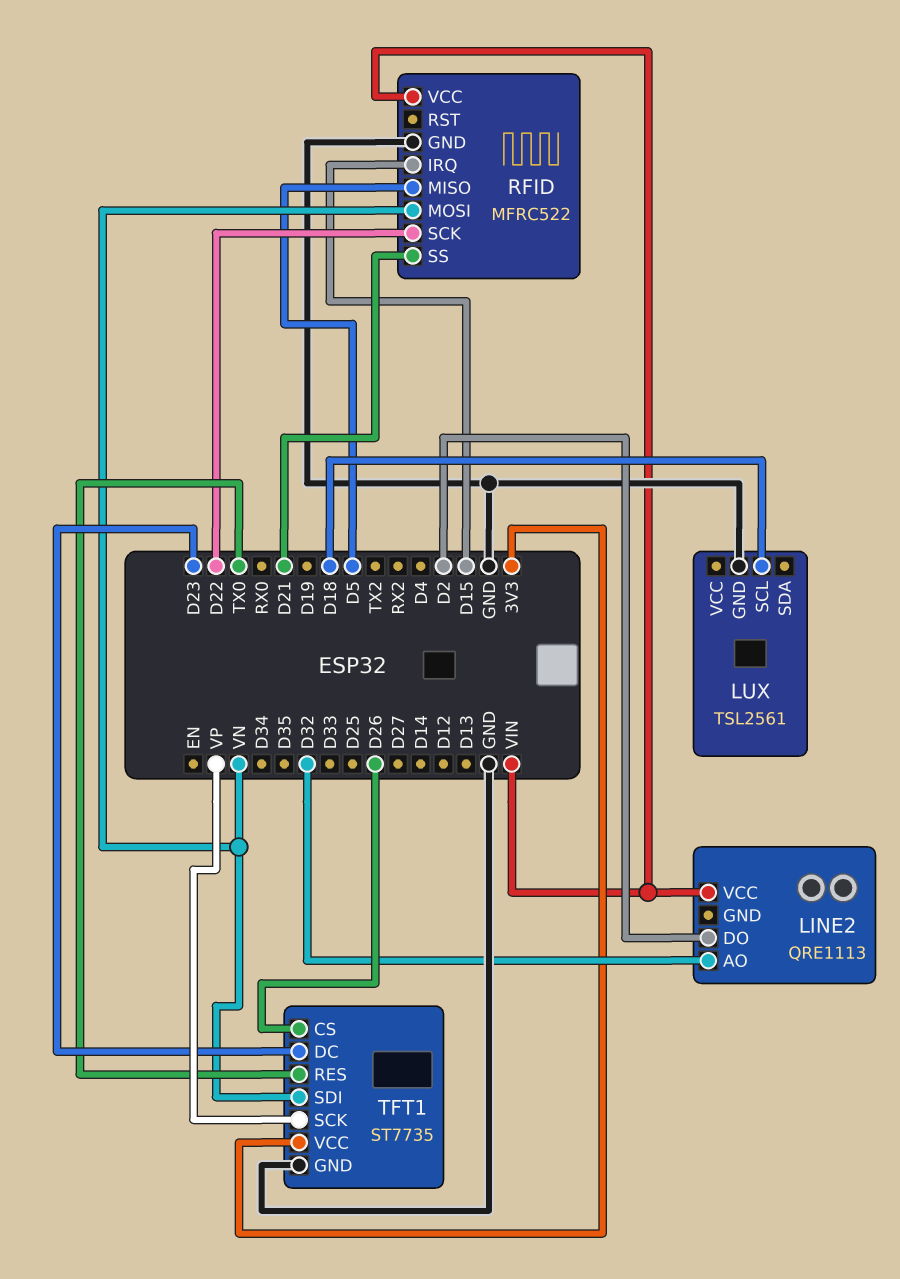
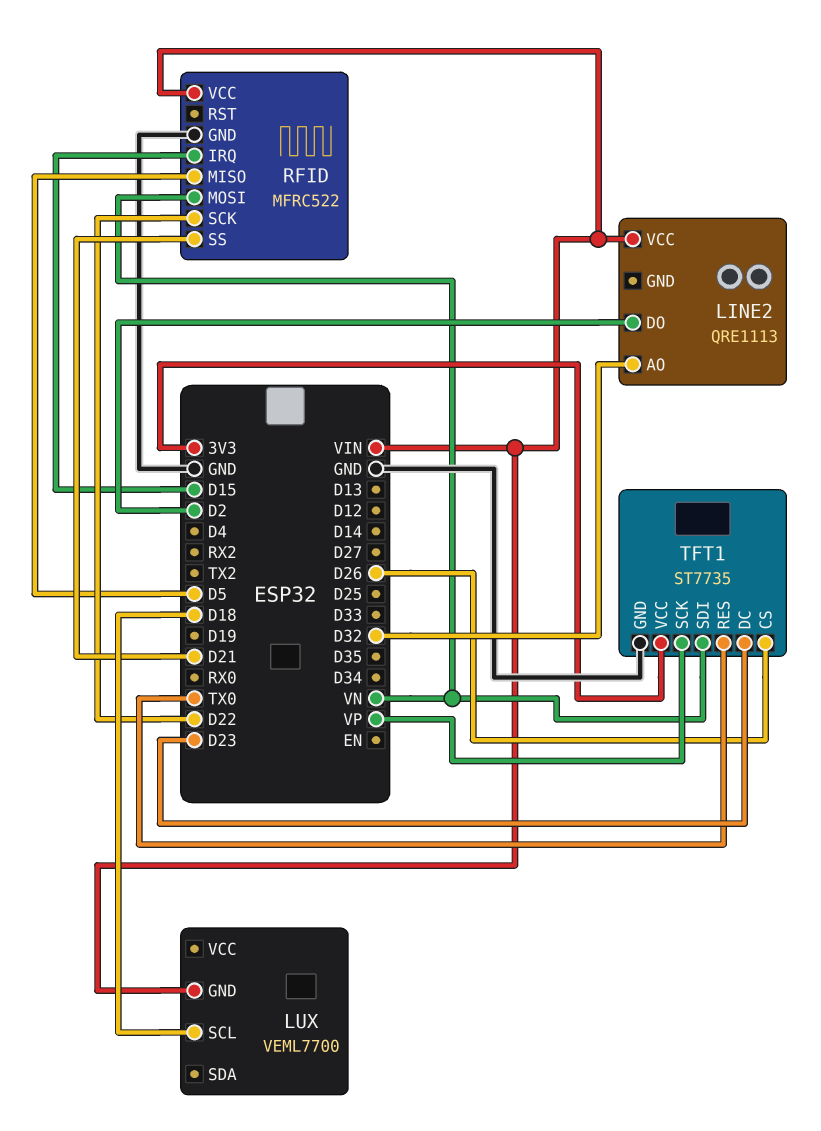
LUX: TSL2561 -> VEML7700
LUX pin GND: GND -> VIN

